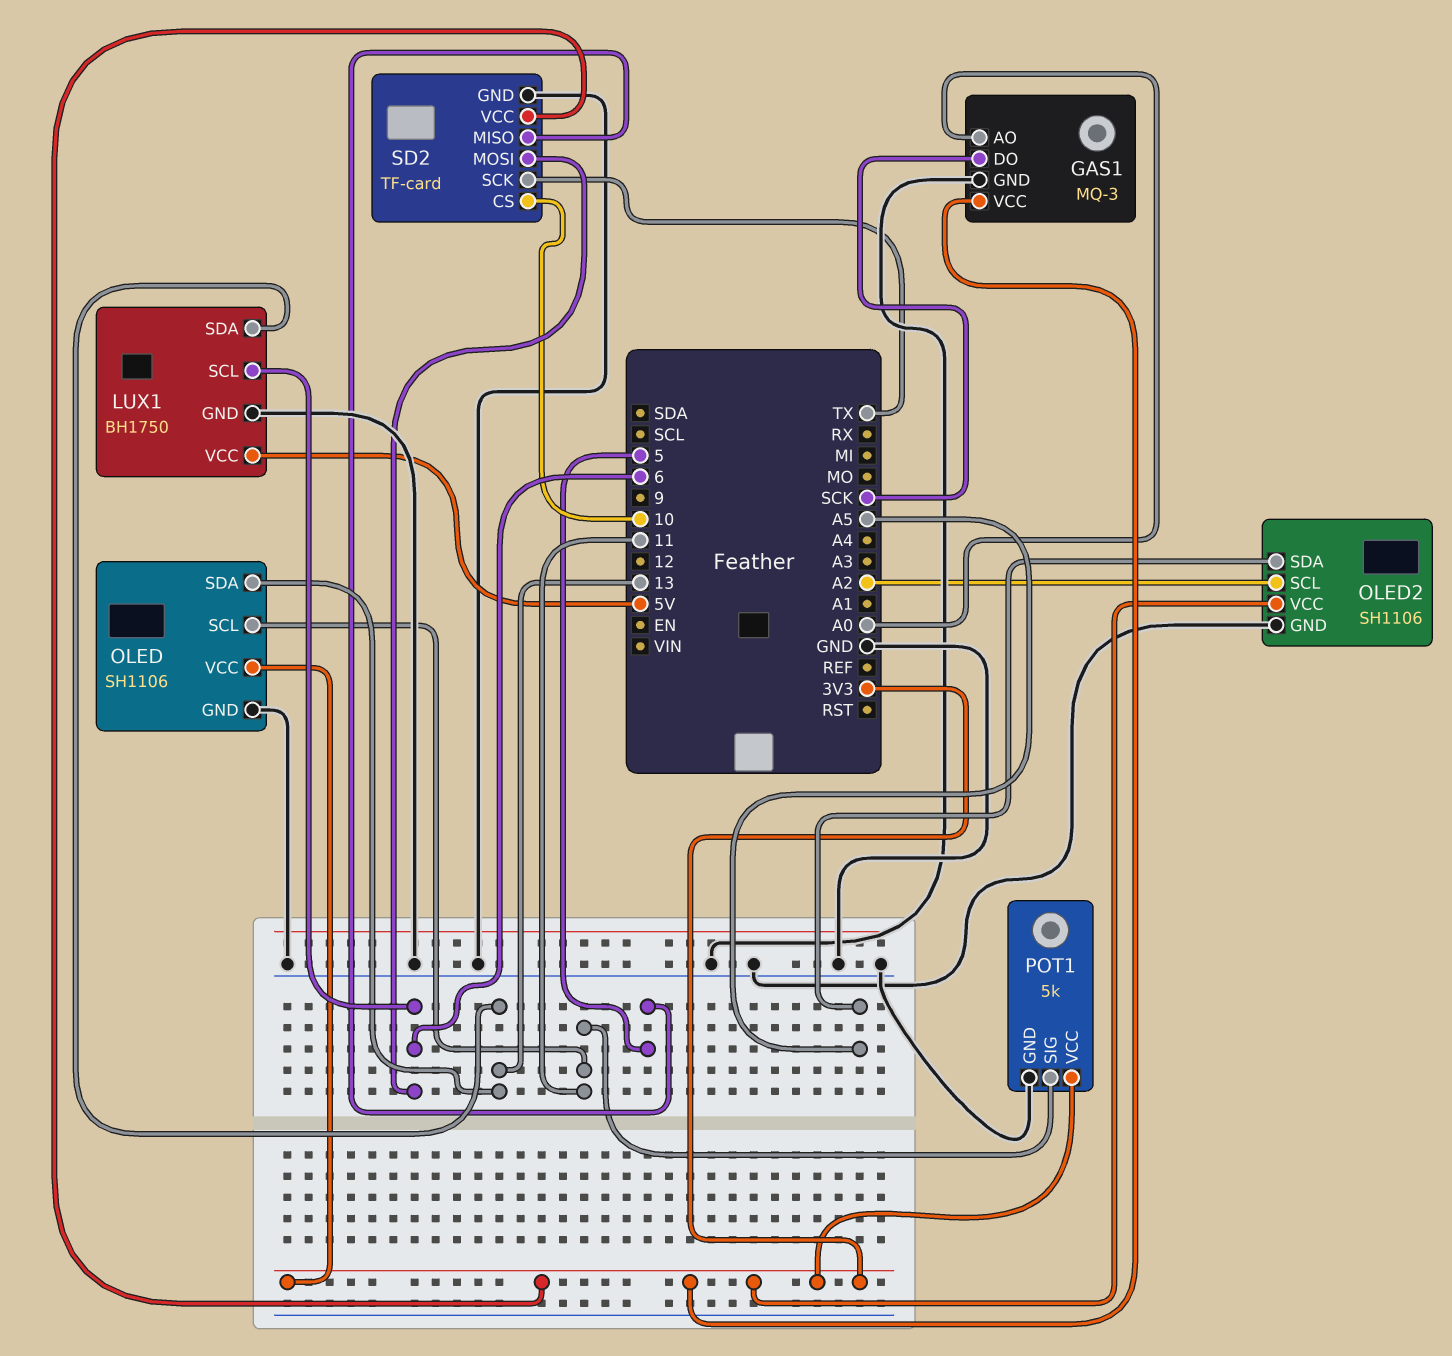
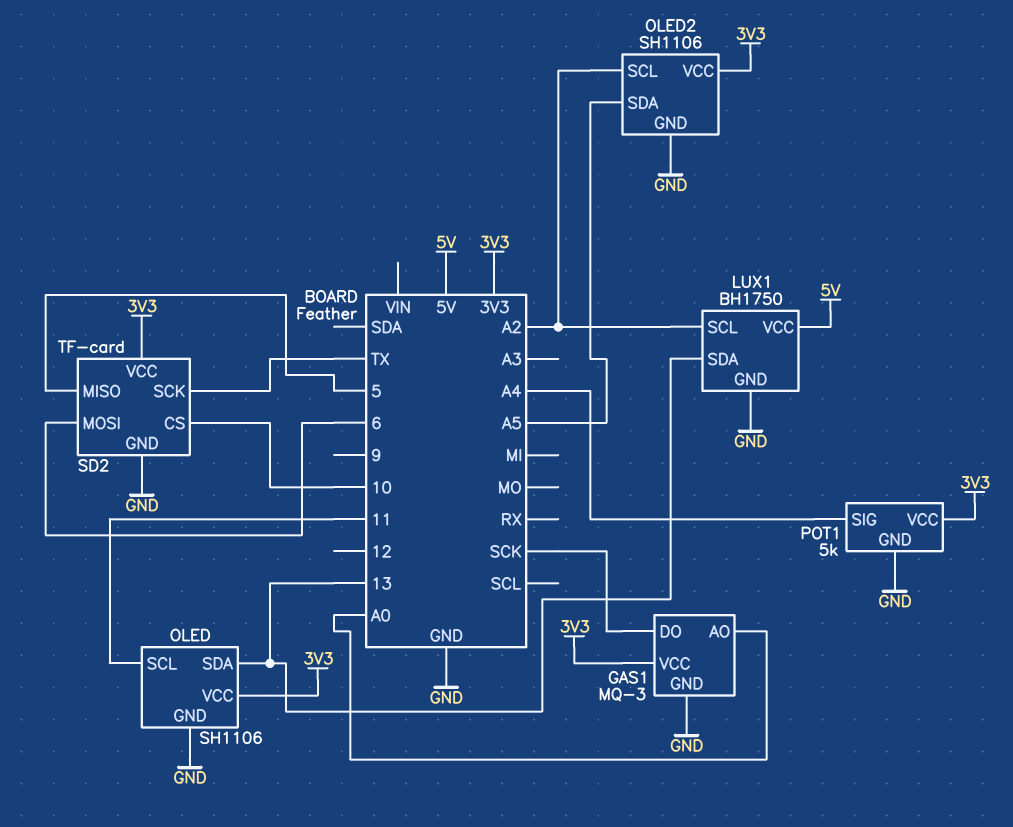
LUX1 pin SCL: 6 -> A2
POT1 pin SIG: 11 -> A4

